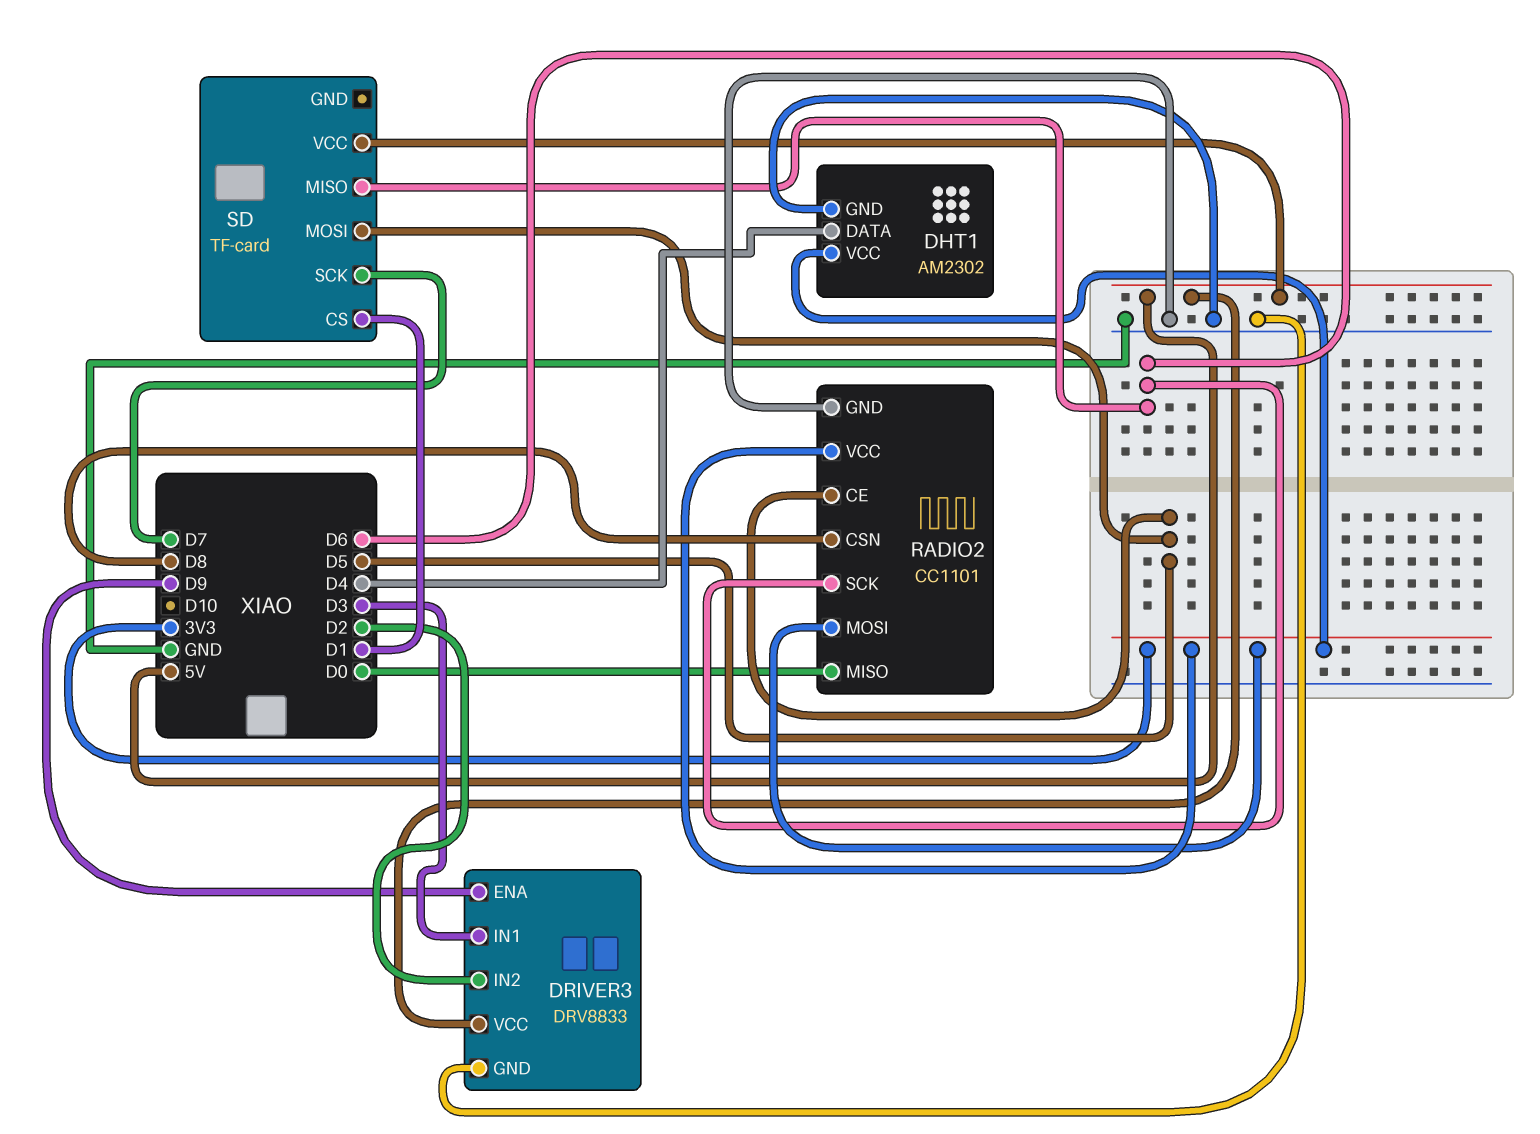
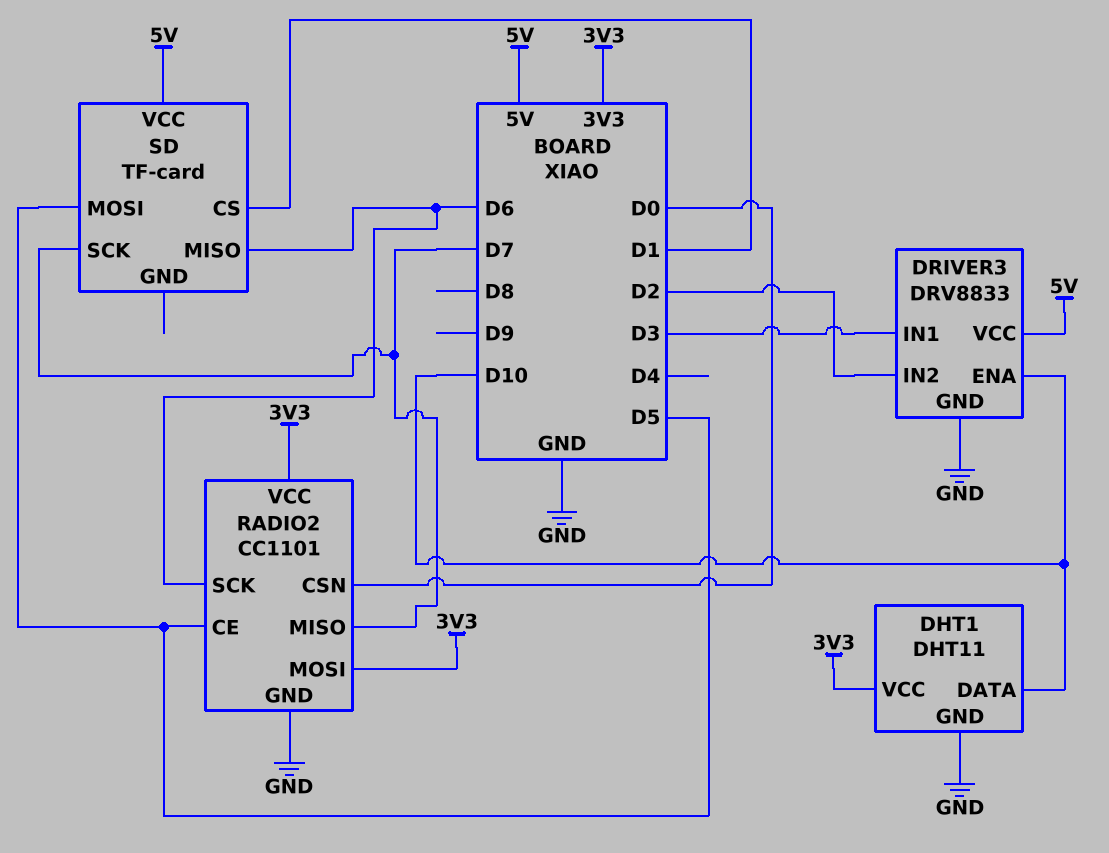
DHT1: AM2302 -> DHT11
DHT1 pin DATA: D4 -> D10
DRIVER3 pin ENA: D9 -> D10
RADIO2 pin CSN: D8 -> D0
RADIO2 pin MISO: D0 -> D7

